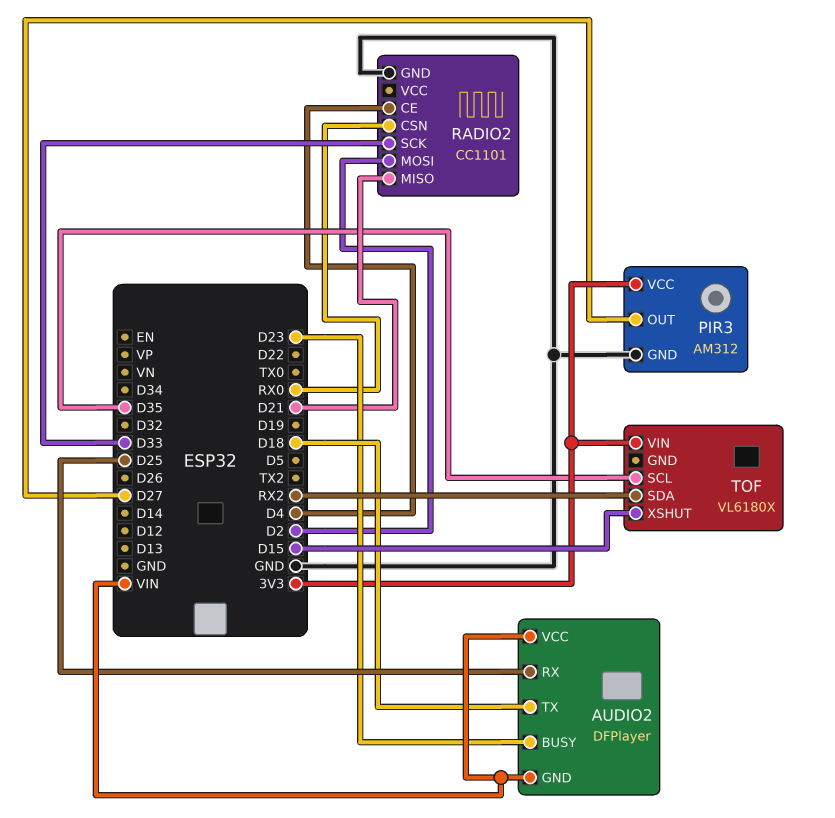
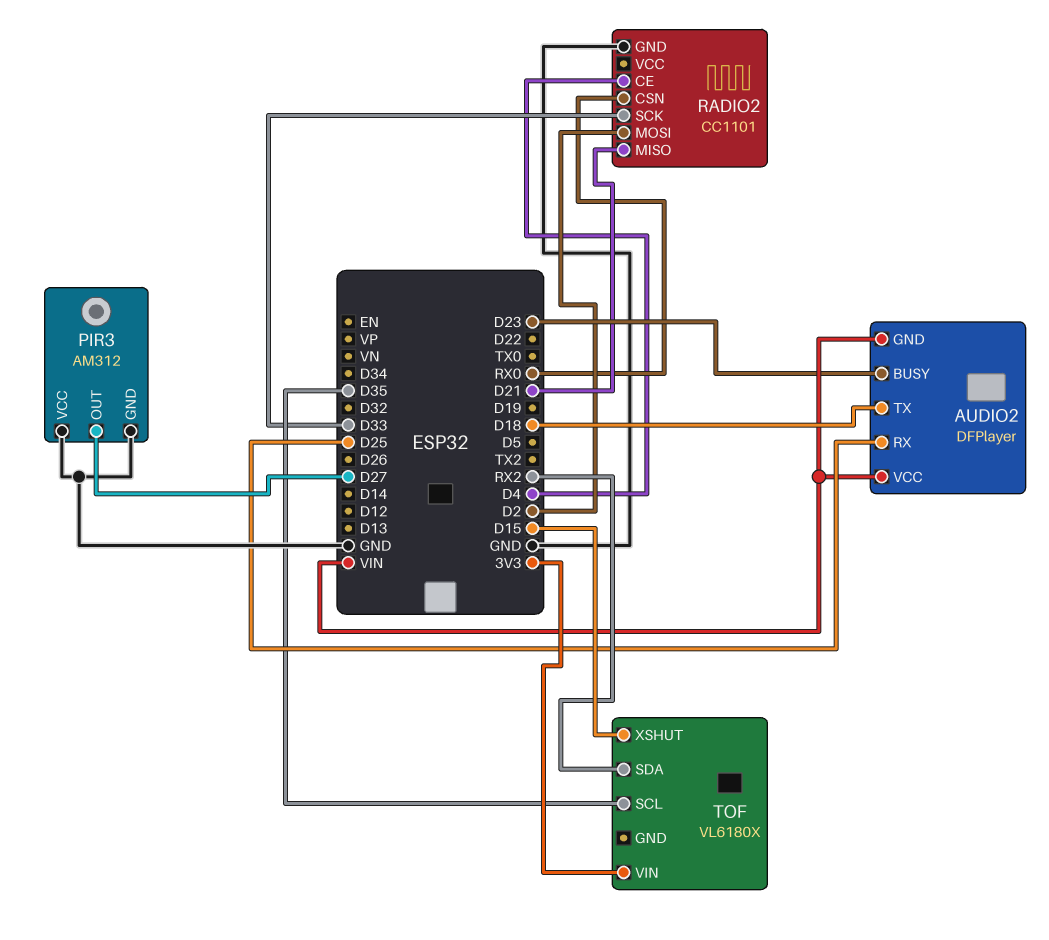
PIR3 pin VCC: 3V3 -> GND

